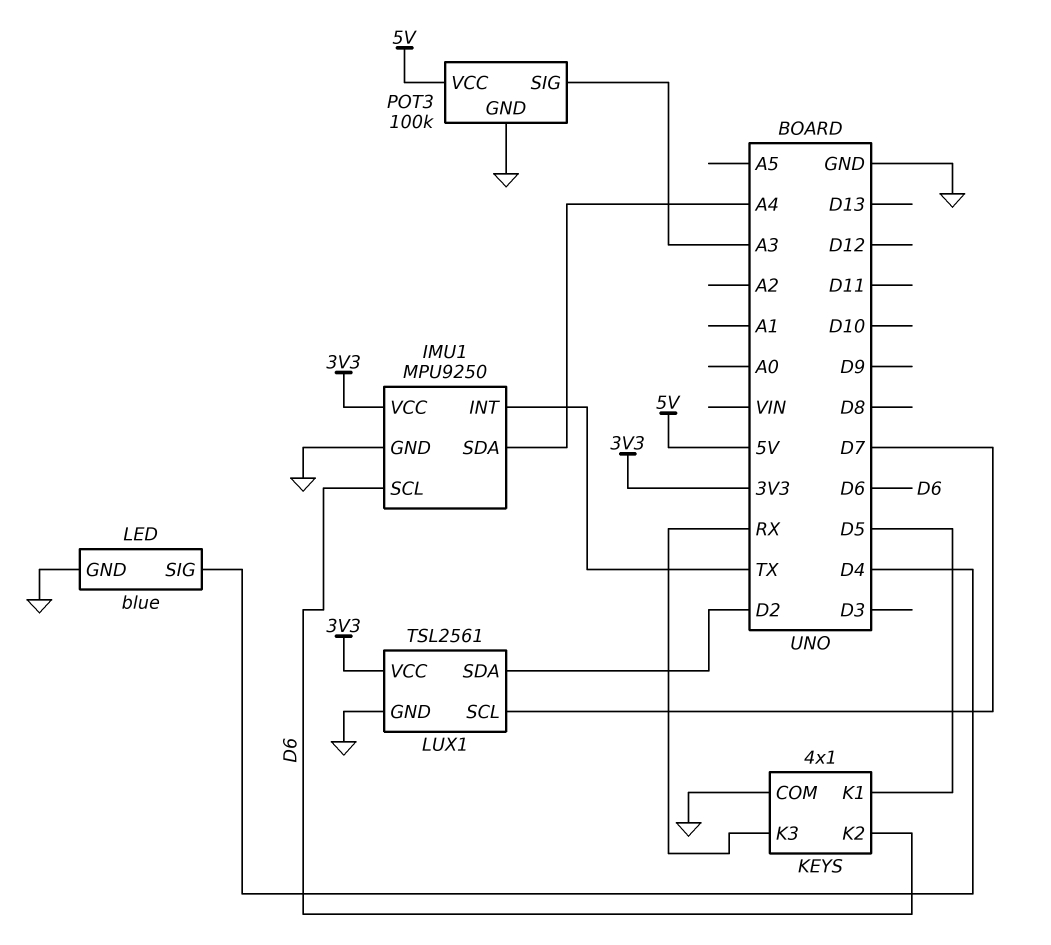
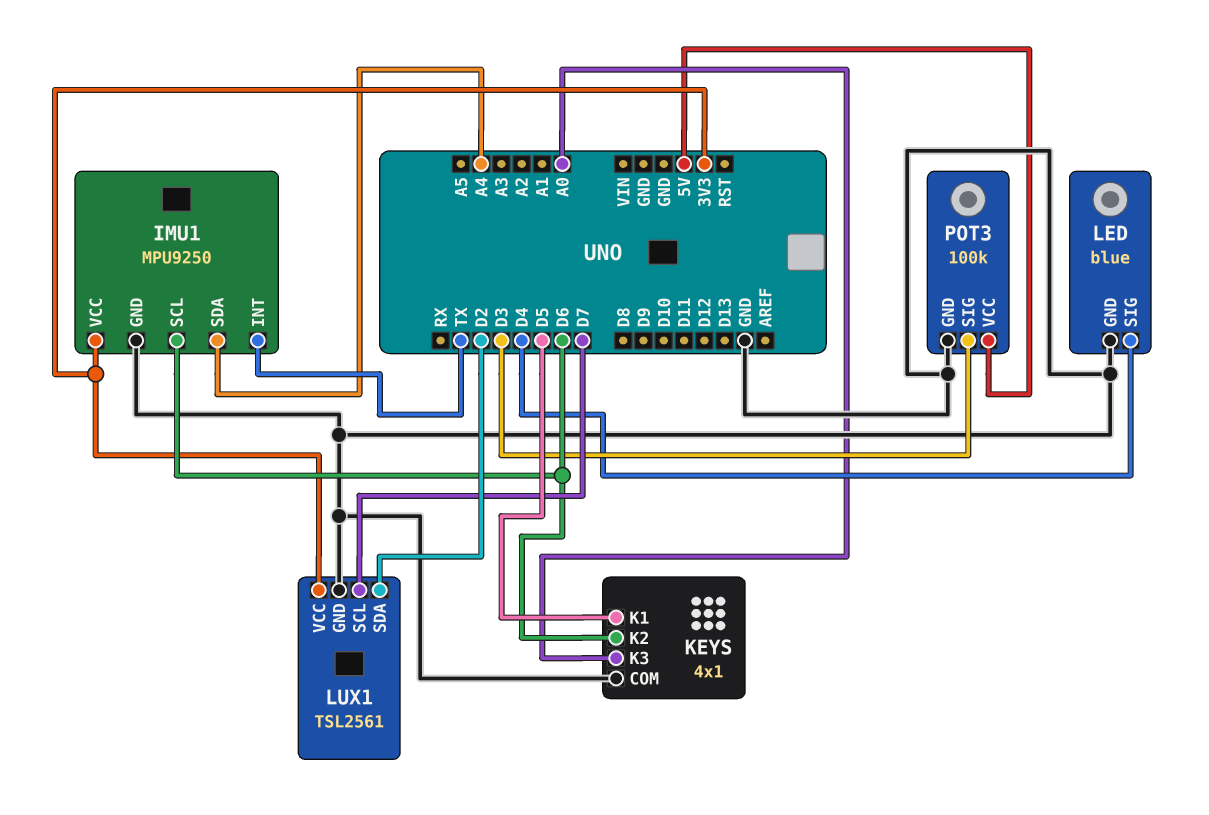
KEYS pin K3: RX -> A0
POT3 pin SIG: A3 -> D3

